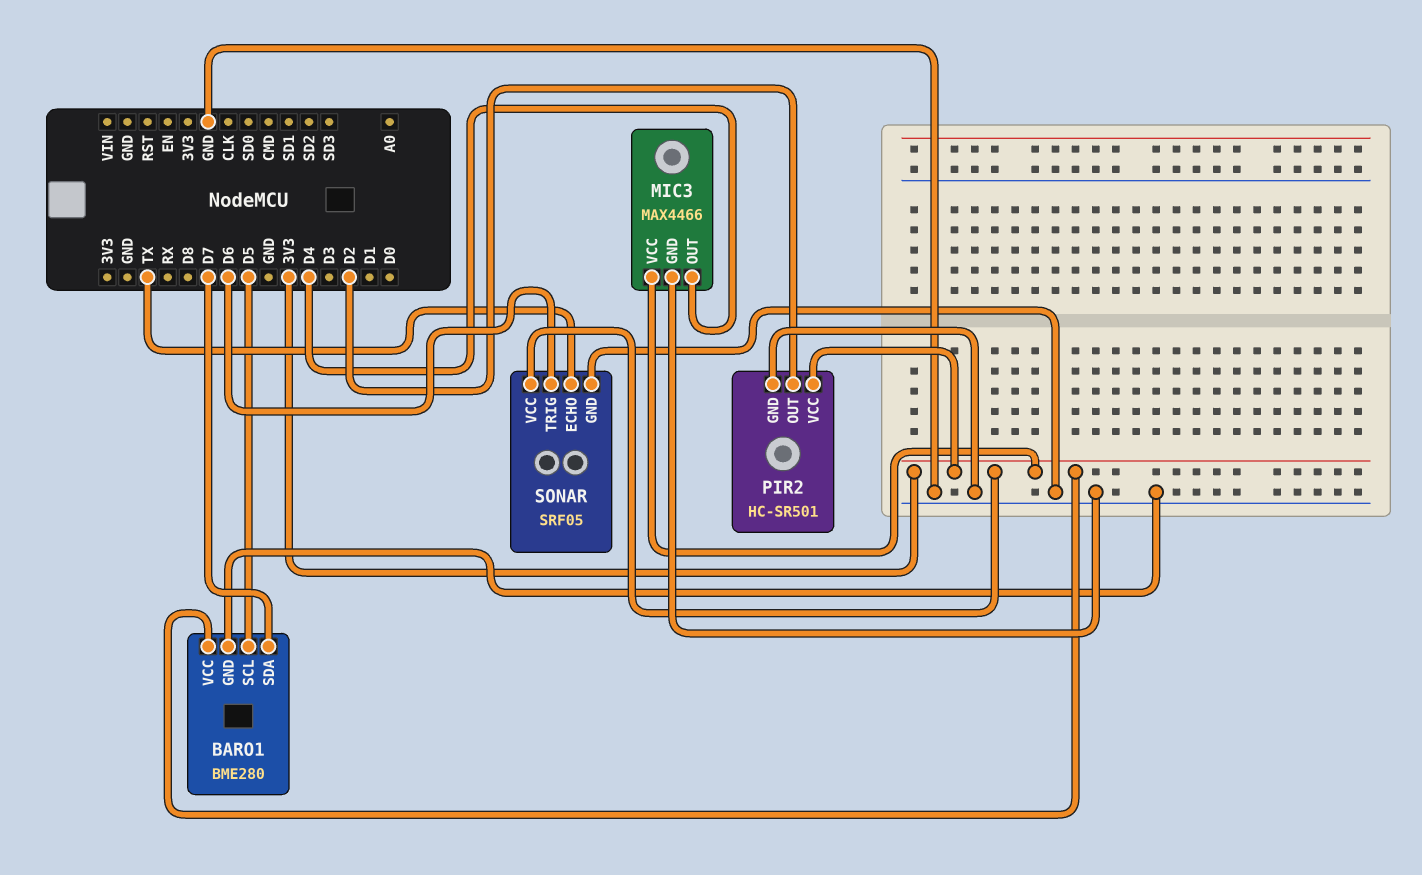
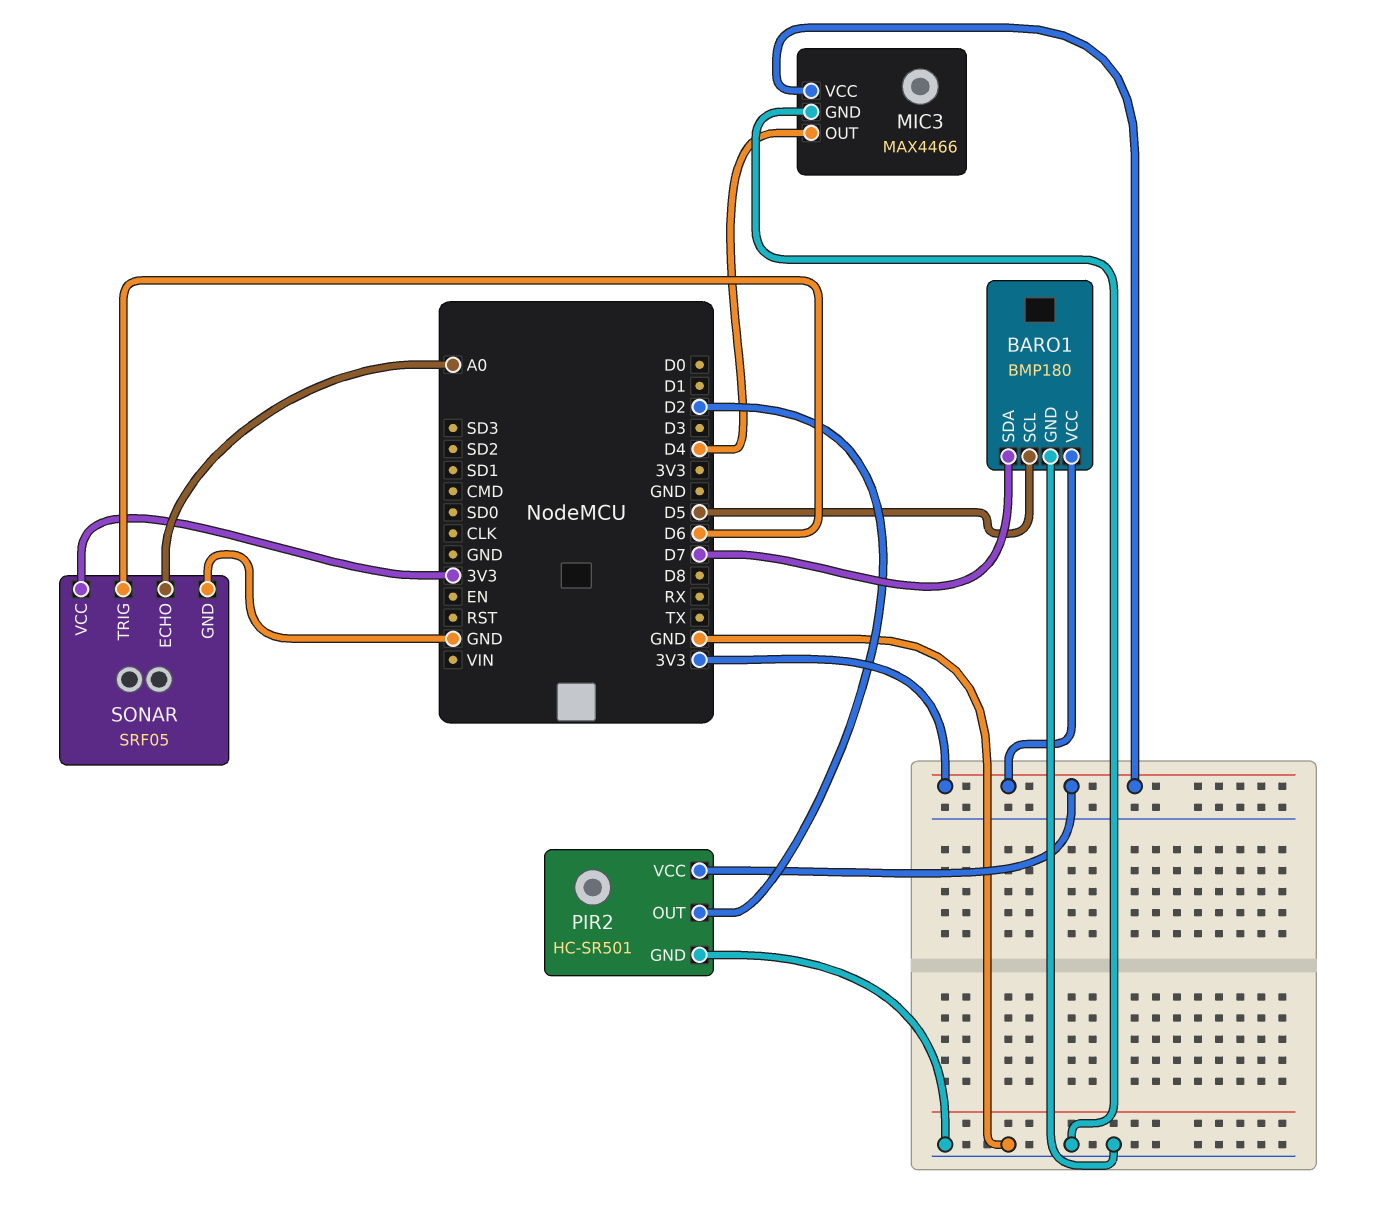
BARO1: BME280 -> BMP180
SONAR pin ECHO: TX -> A0

